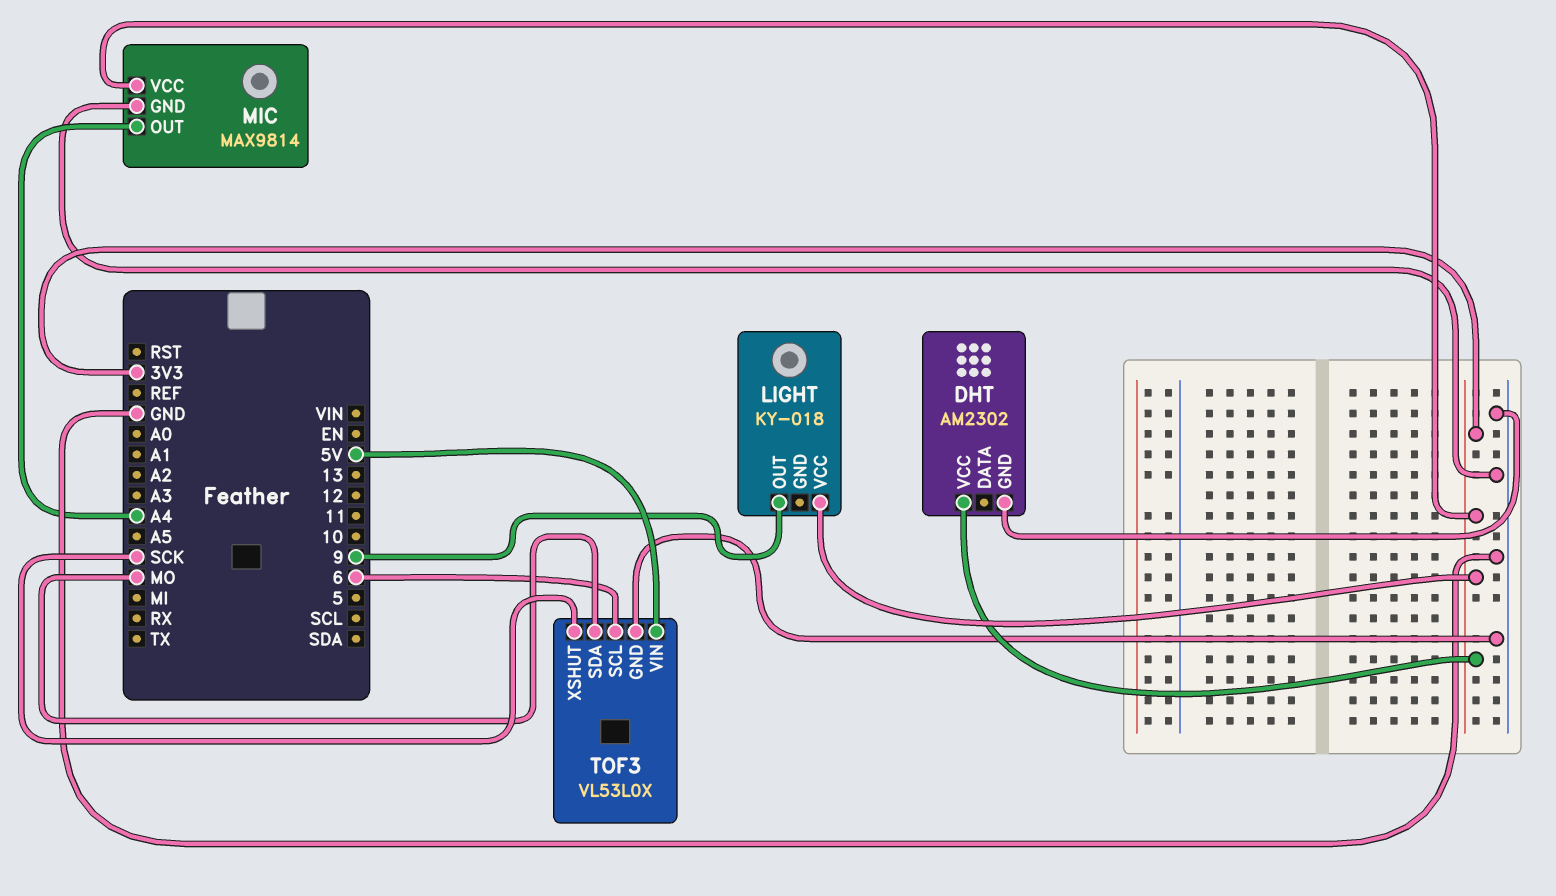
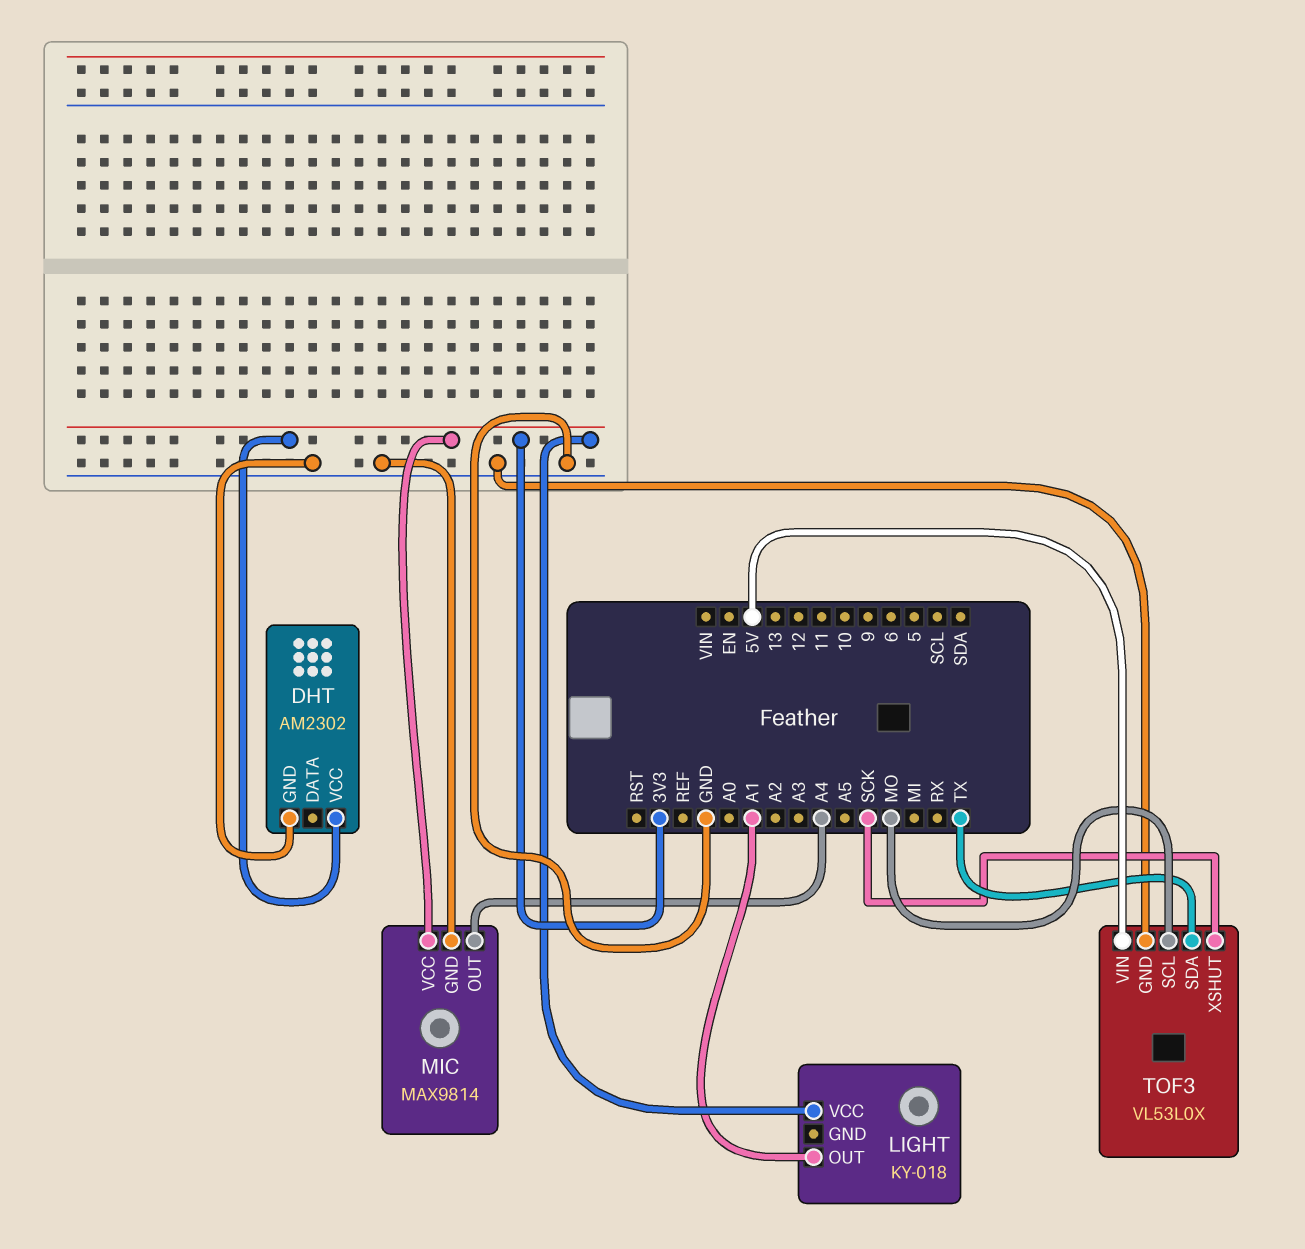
LIGHT pin OUT: 9 -> A1
TOF3 pin SCL: 6 -> MO
TOF3 pin SDA: MO -> TX

